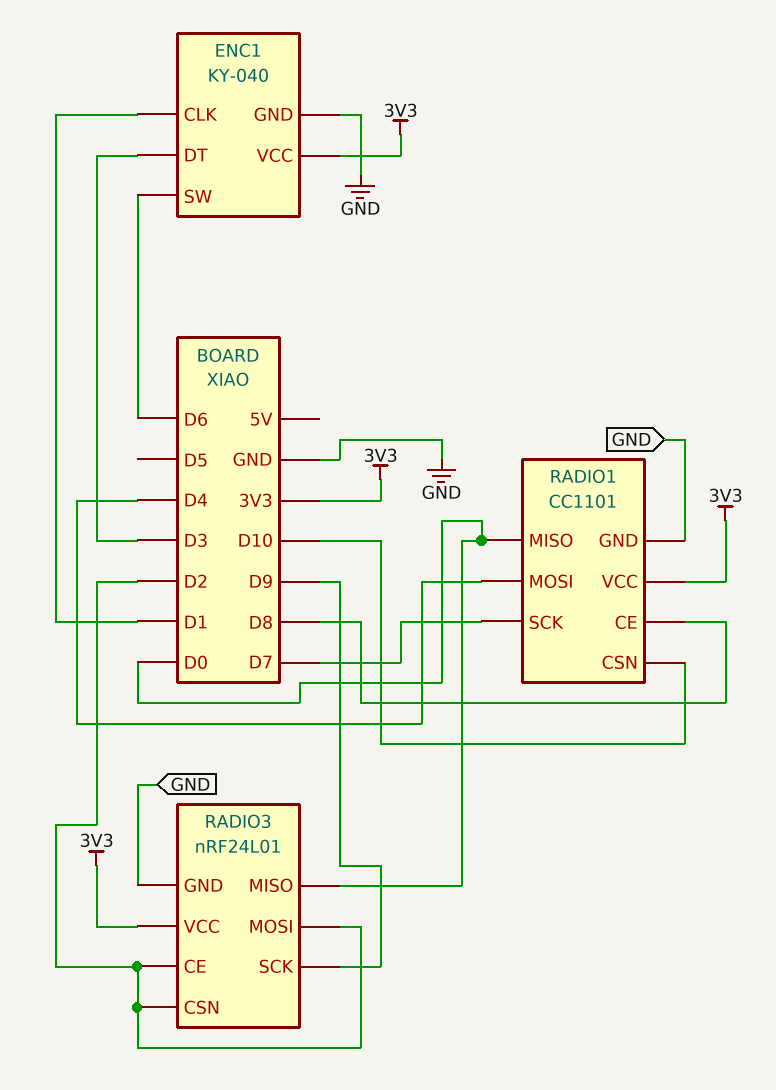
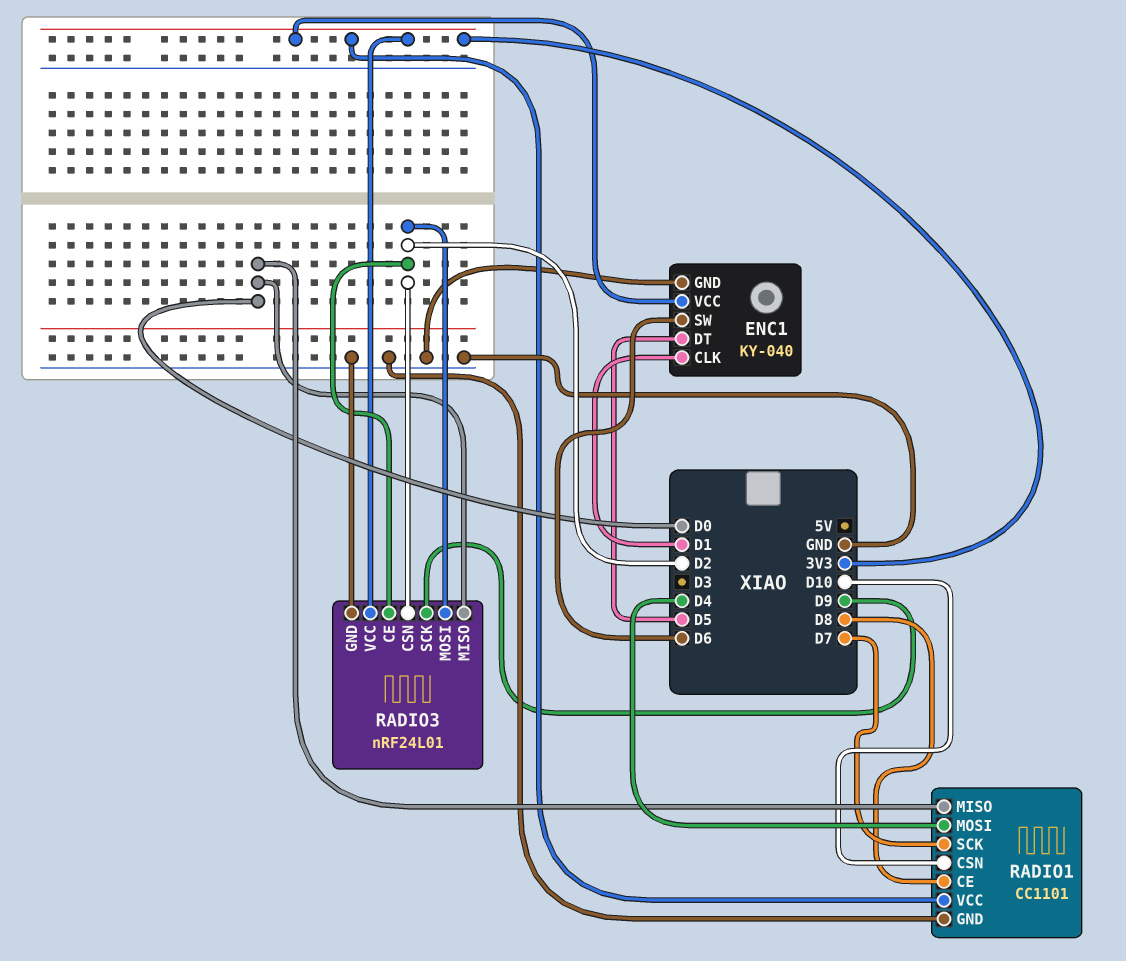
ENC1 pin DT: D3 -> D5

